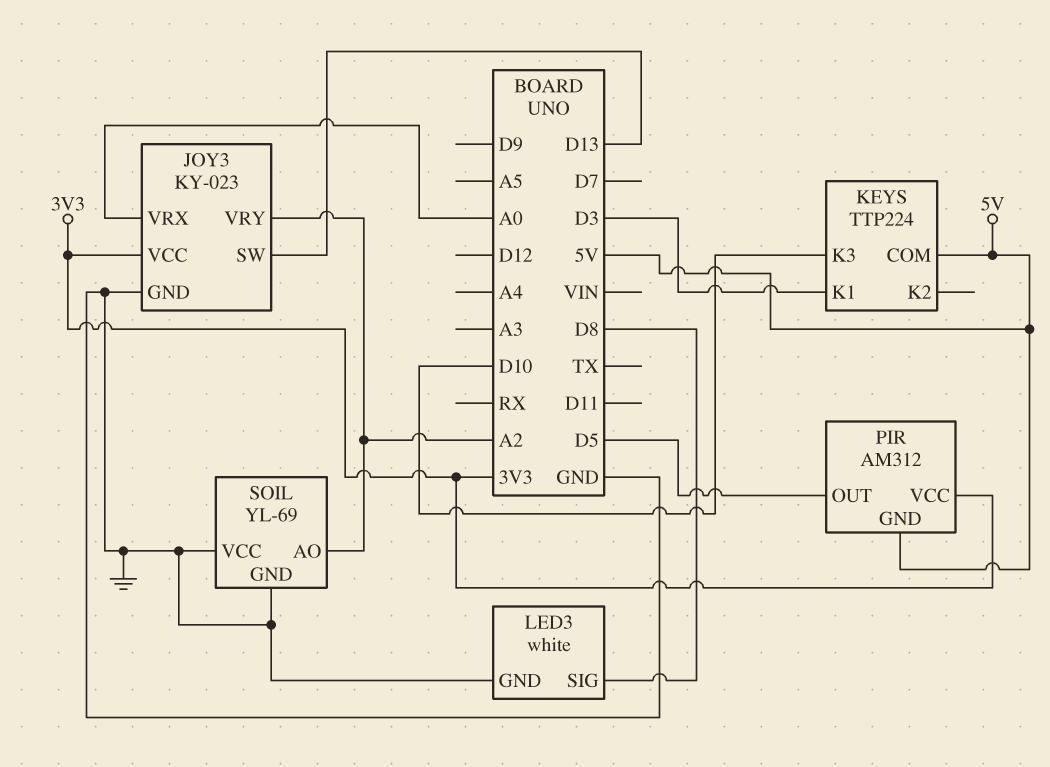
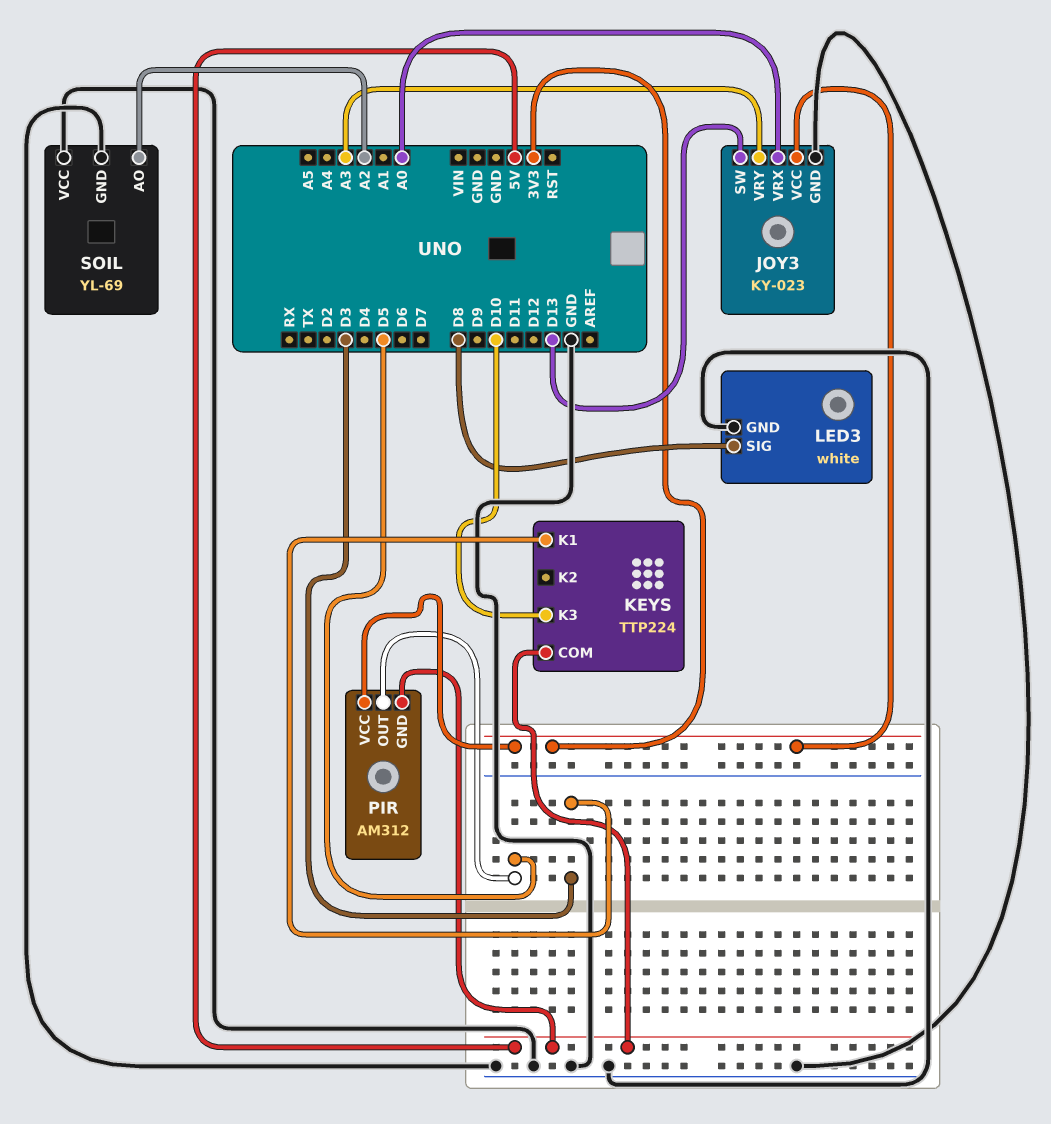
JOY3 pin VRY: A2 -> A3

